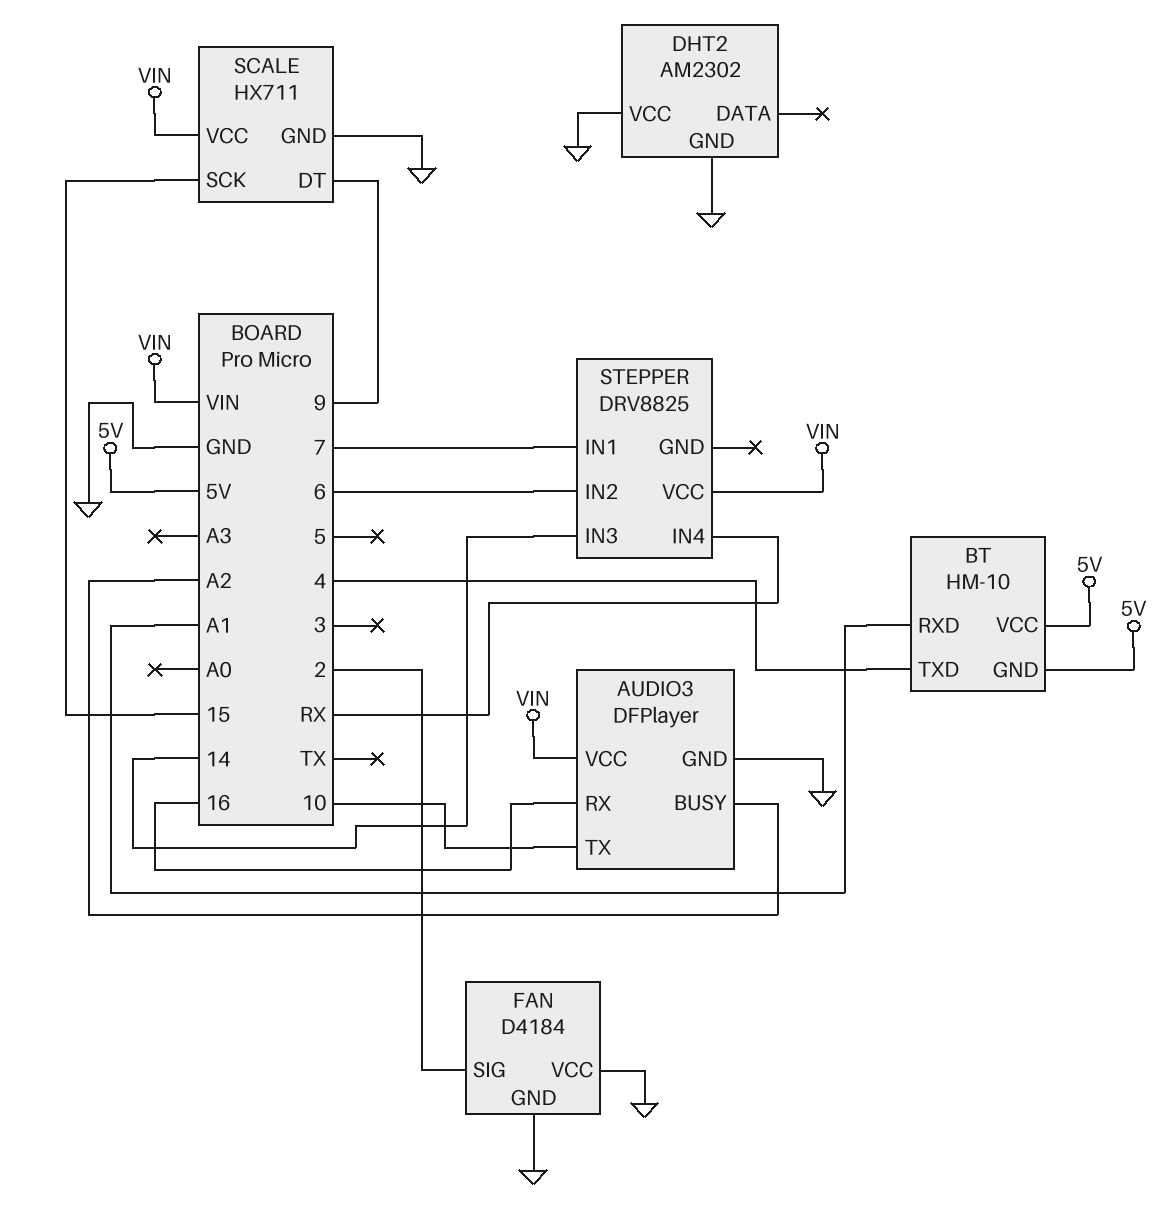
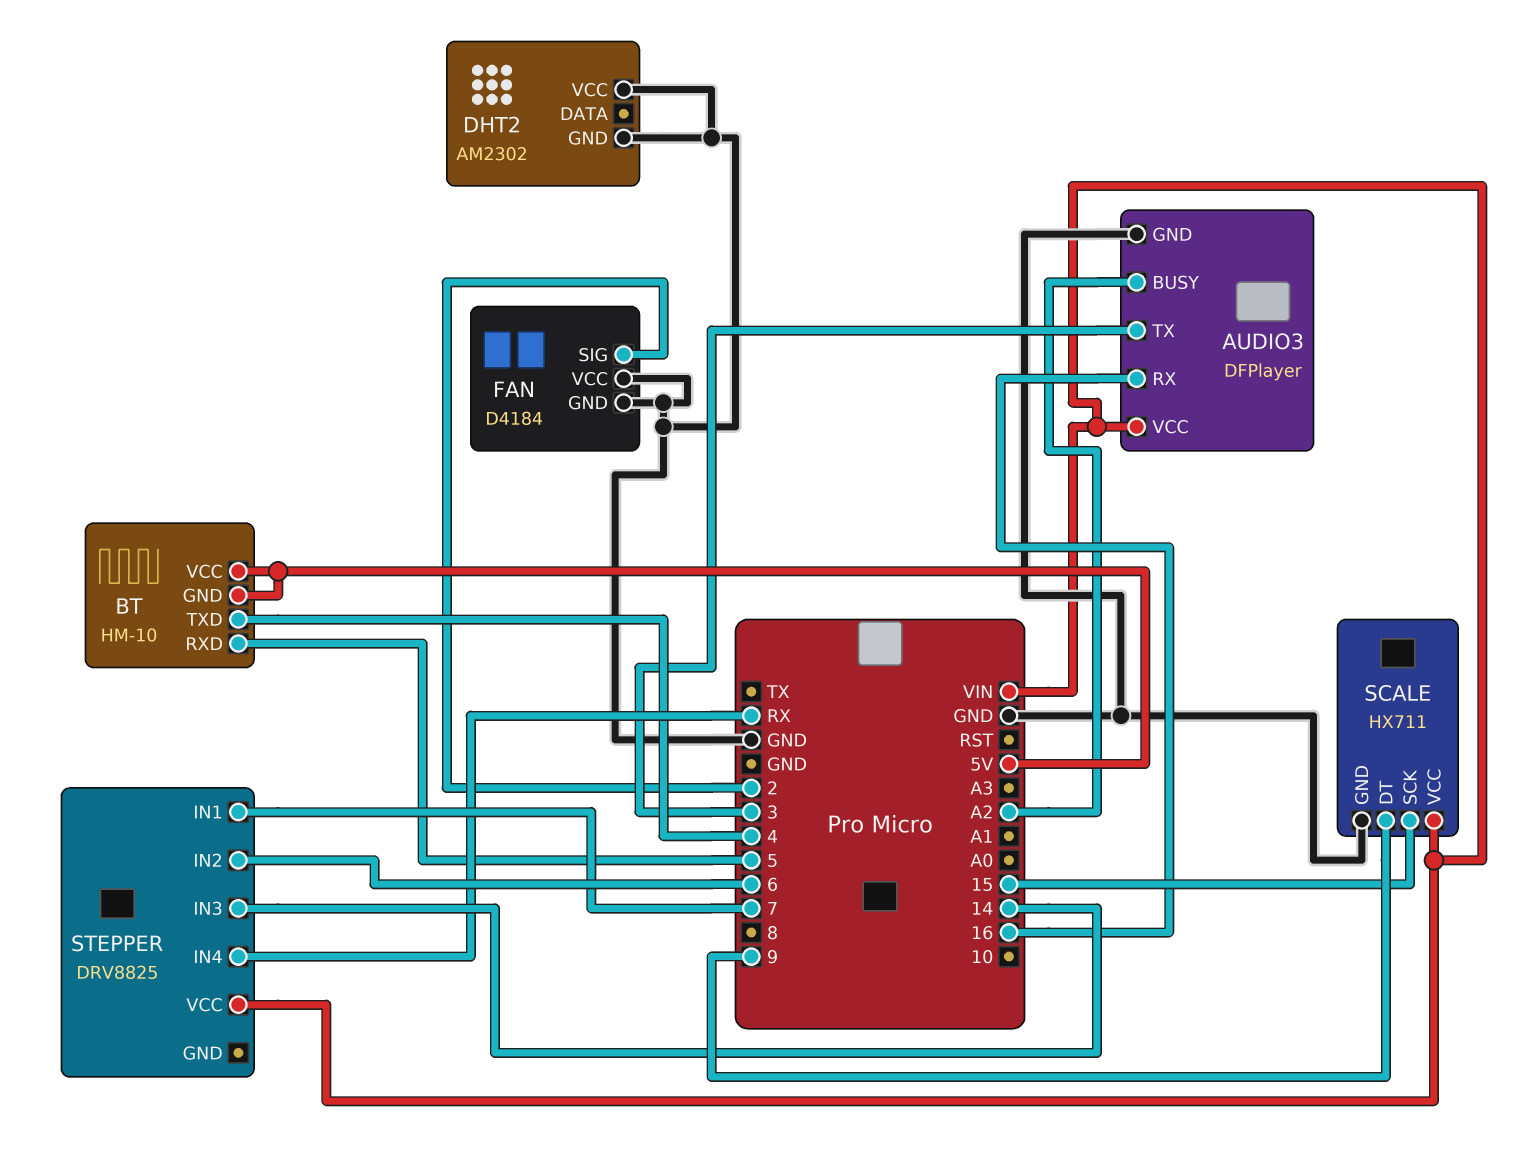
AUDIO3 pin TX: 10 -> 3
BT pin RXD: A1 -> 5

